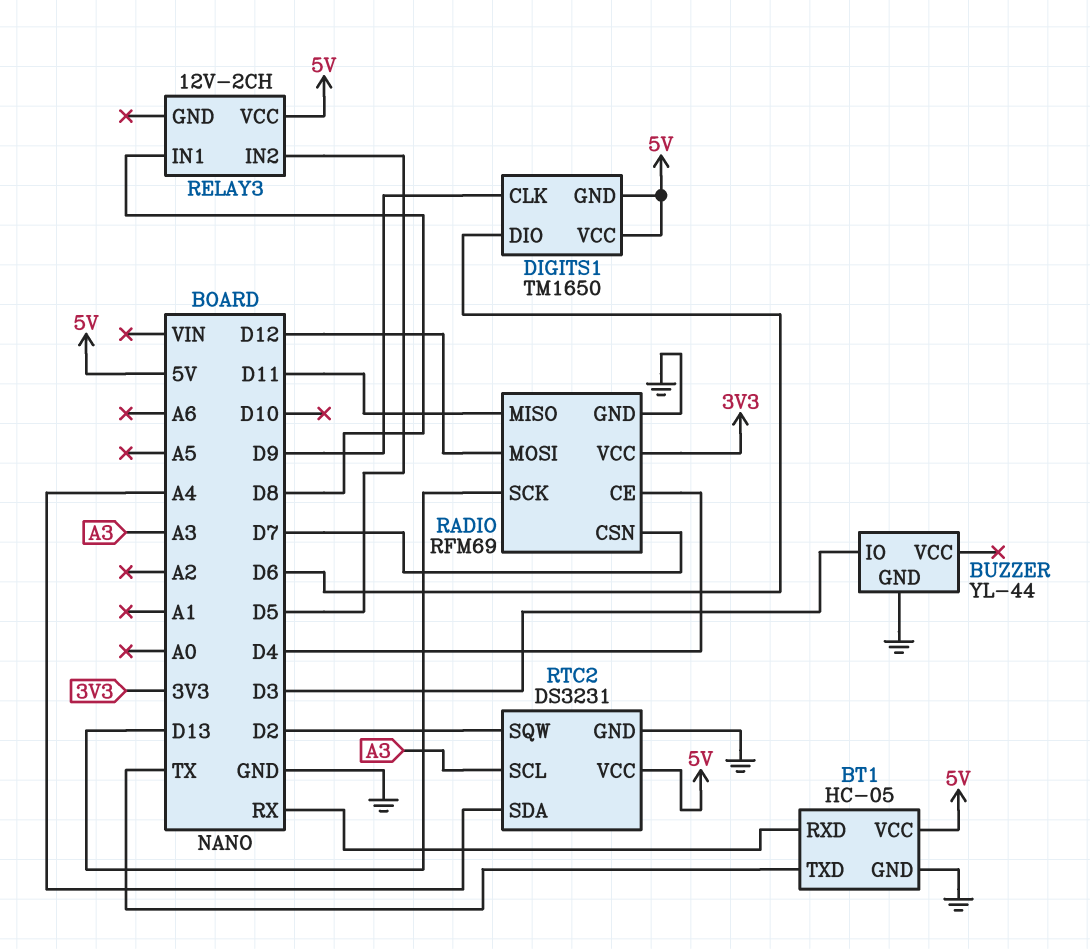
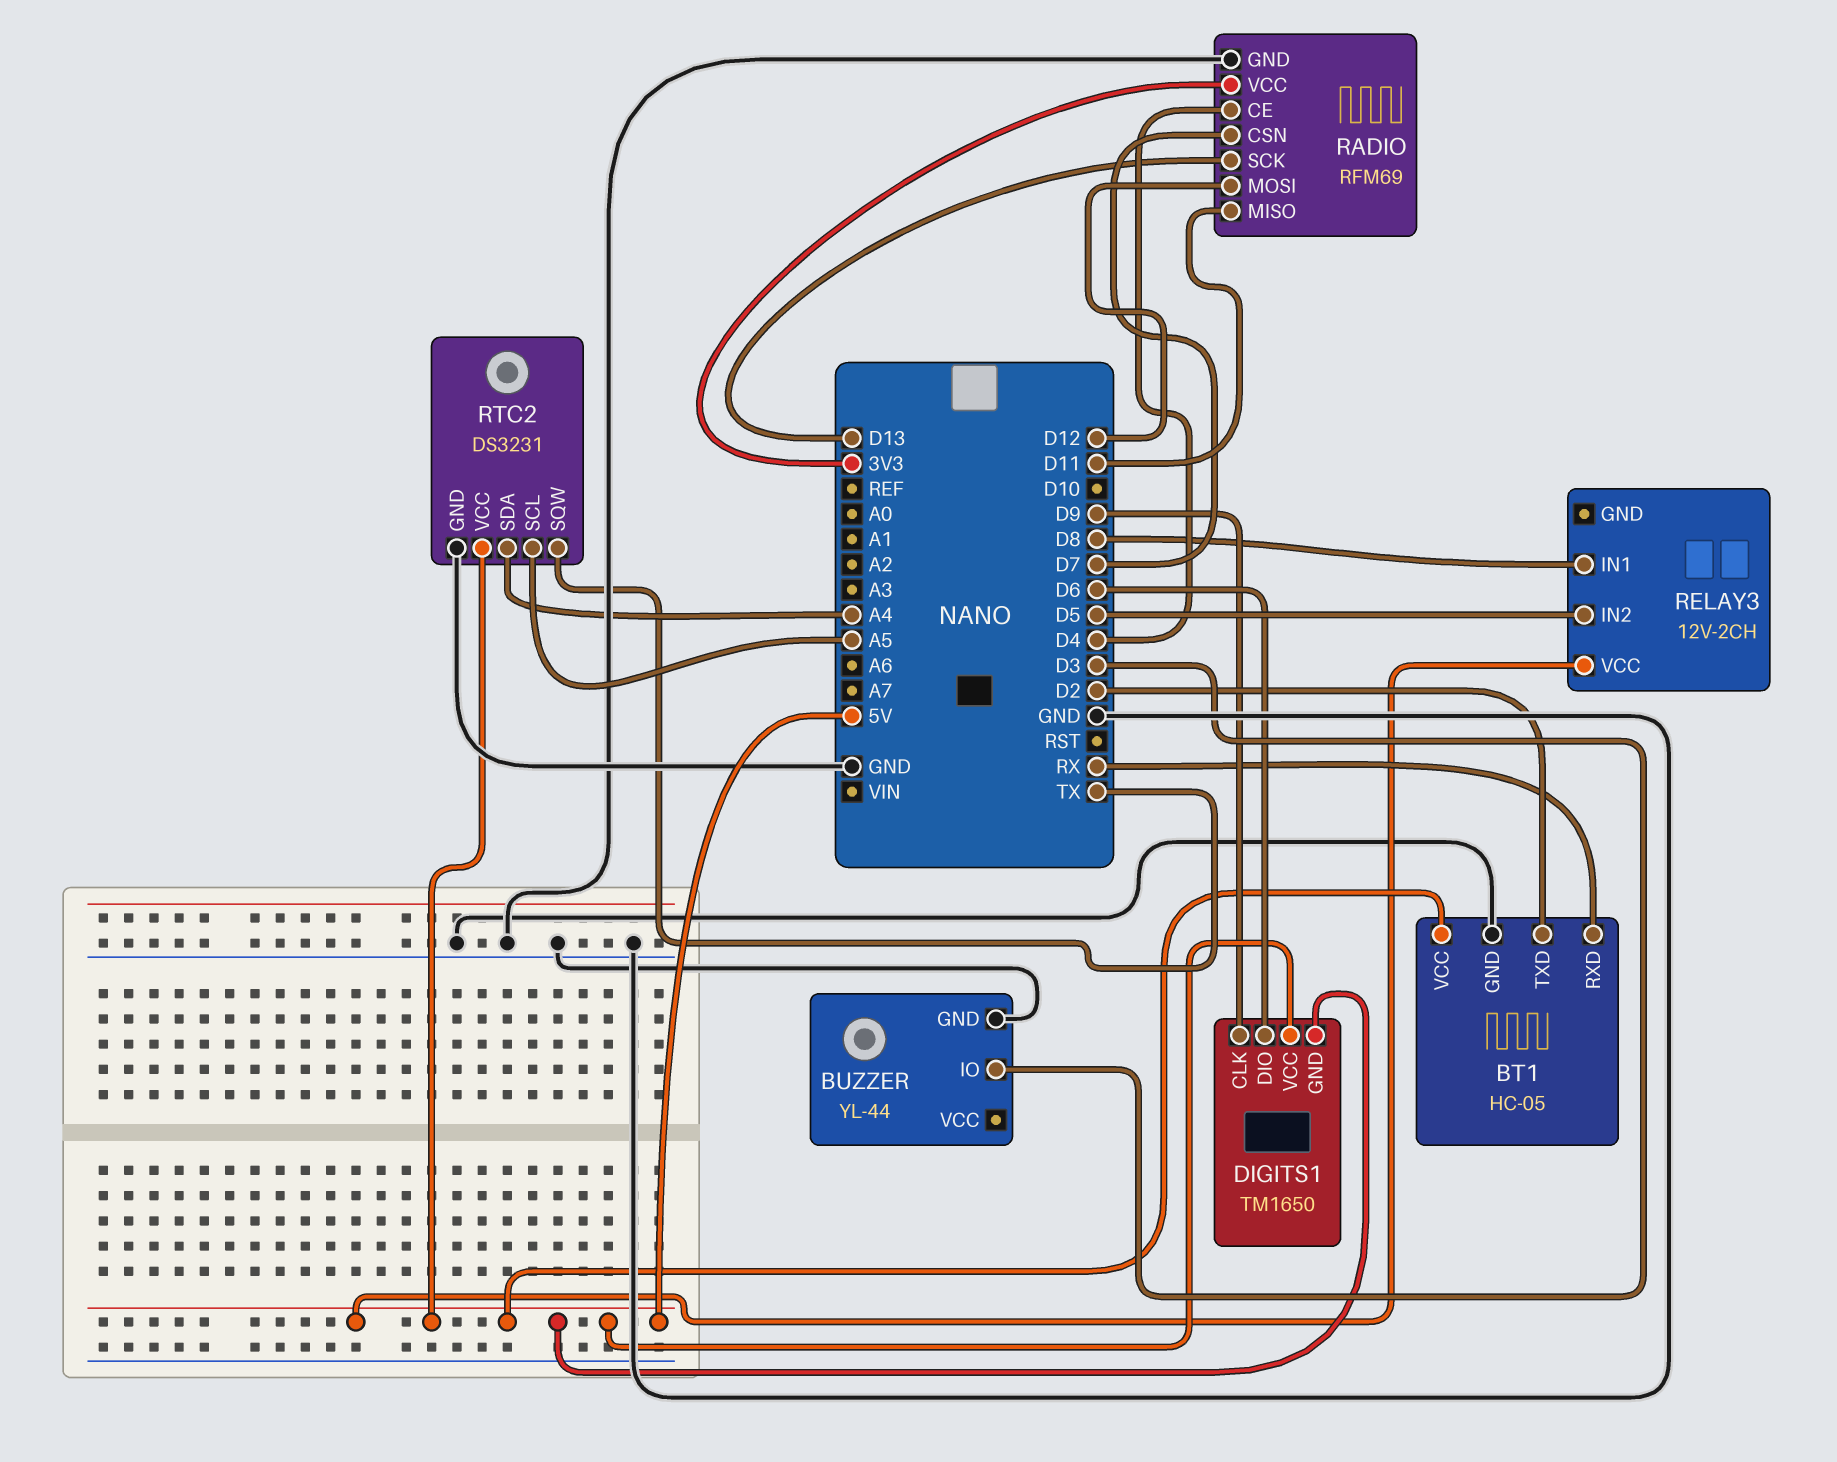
BT1 pin TXD: TX -> D2
RTC2 pin SCL: A3 -> A5
RTC2 pin SQW: D2 -> TX

